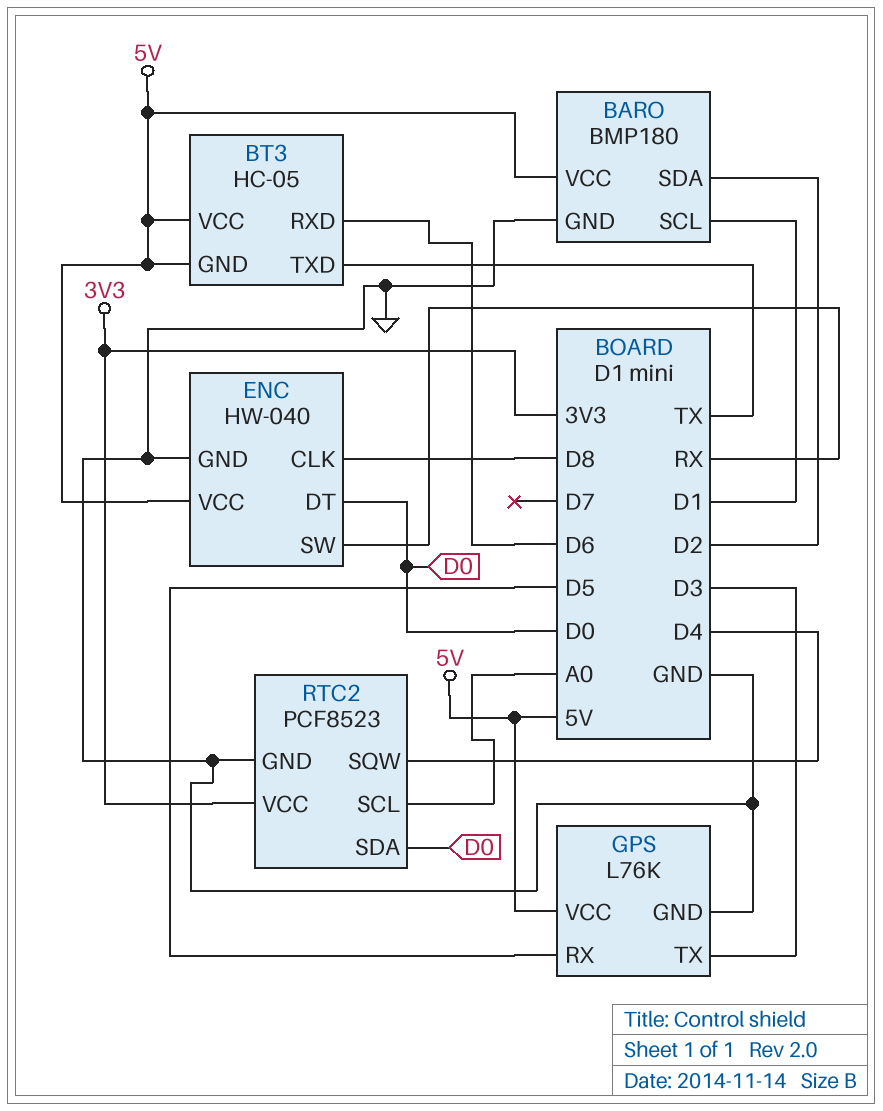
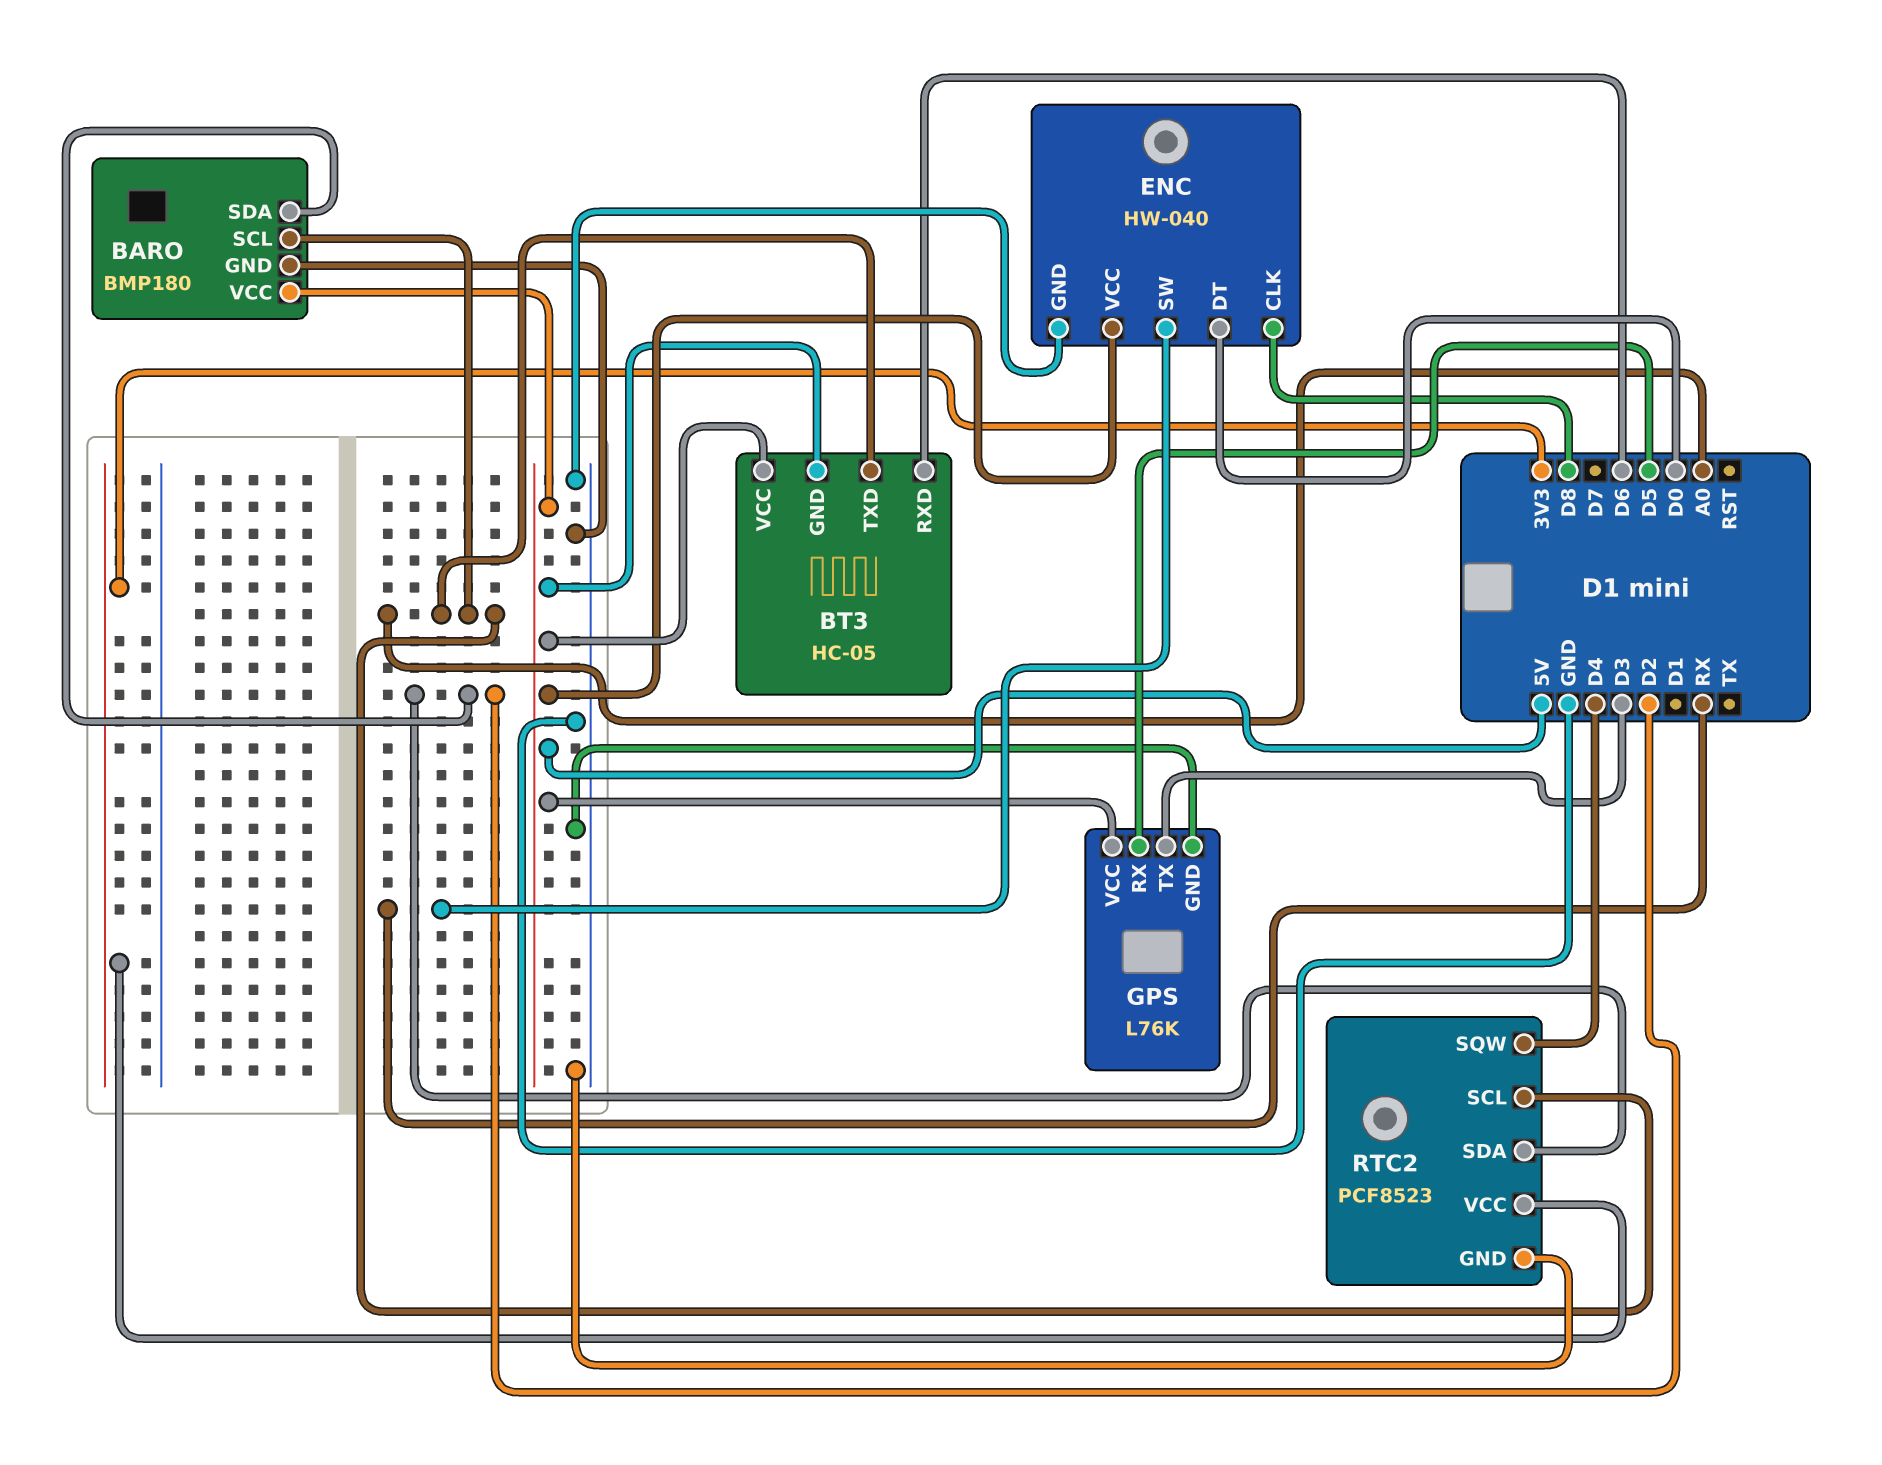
BARO pin SCL: D1 -> A0
BT3 pin TXD: TX -> A0
RTC2 pin SDA: D0 -> D2

